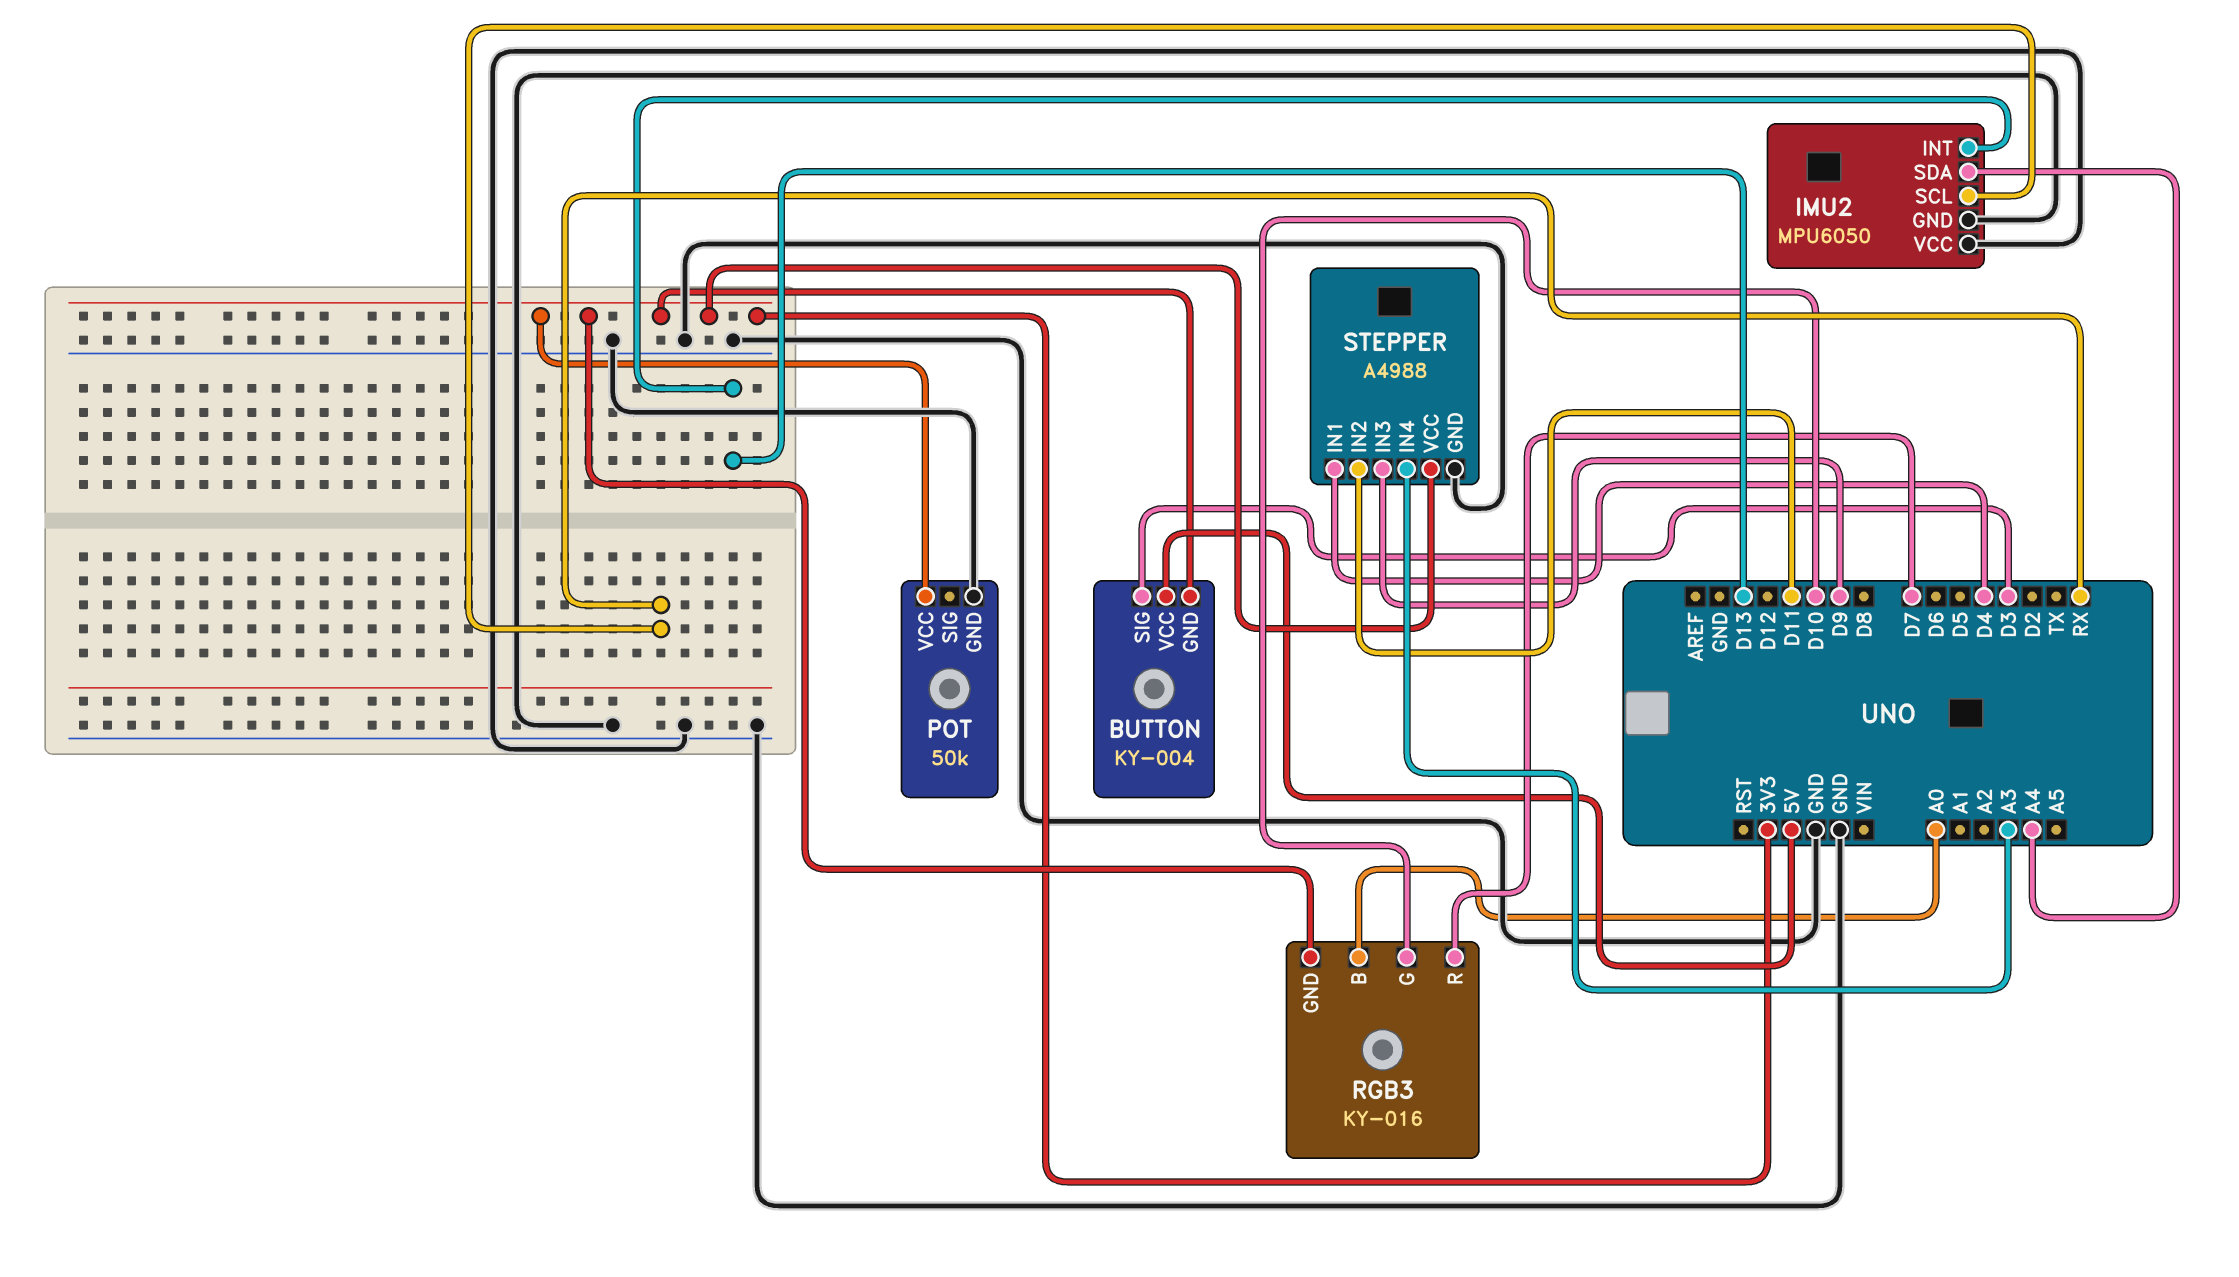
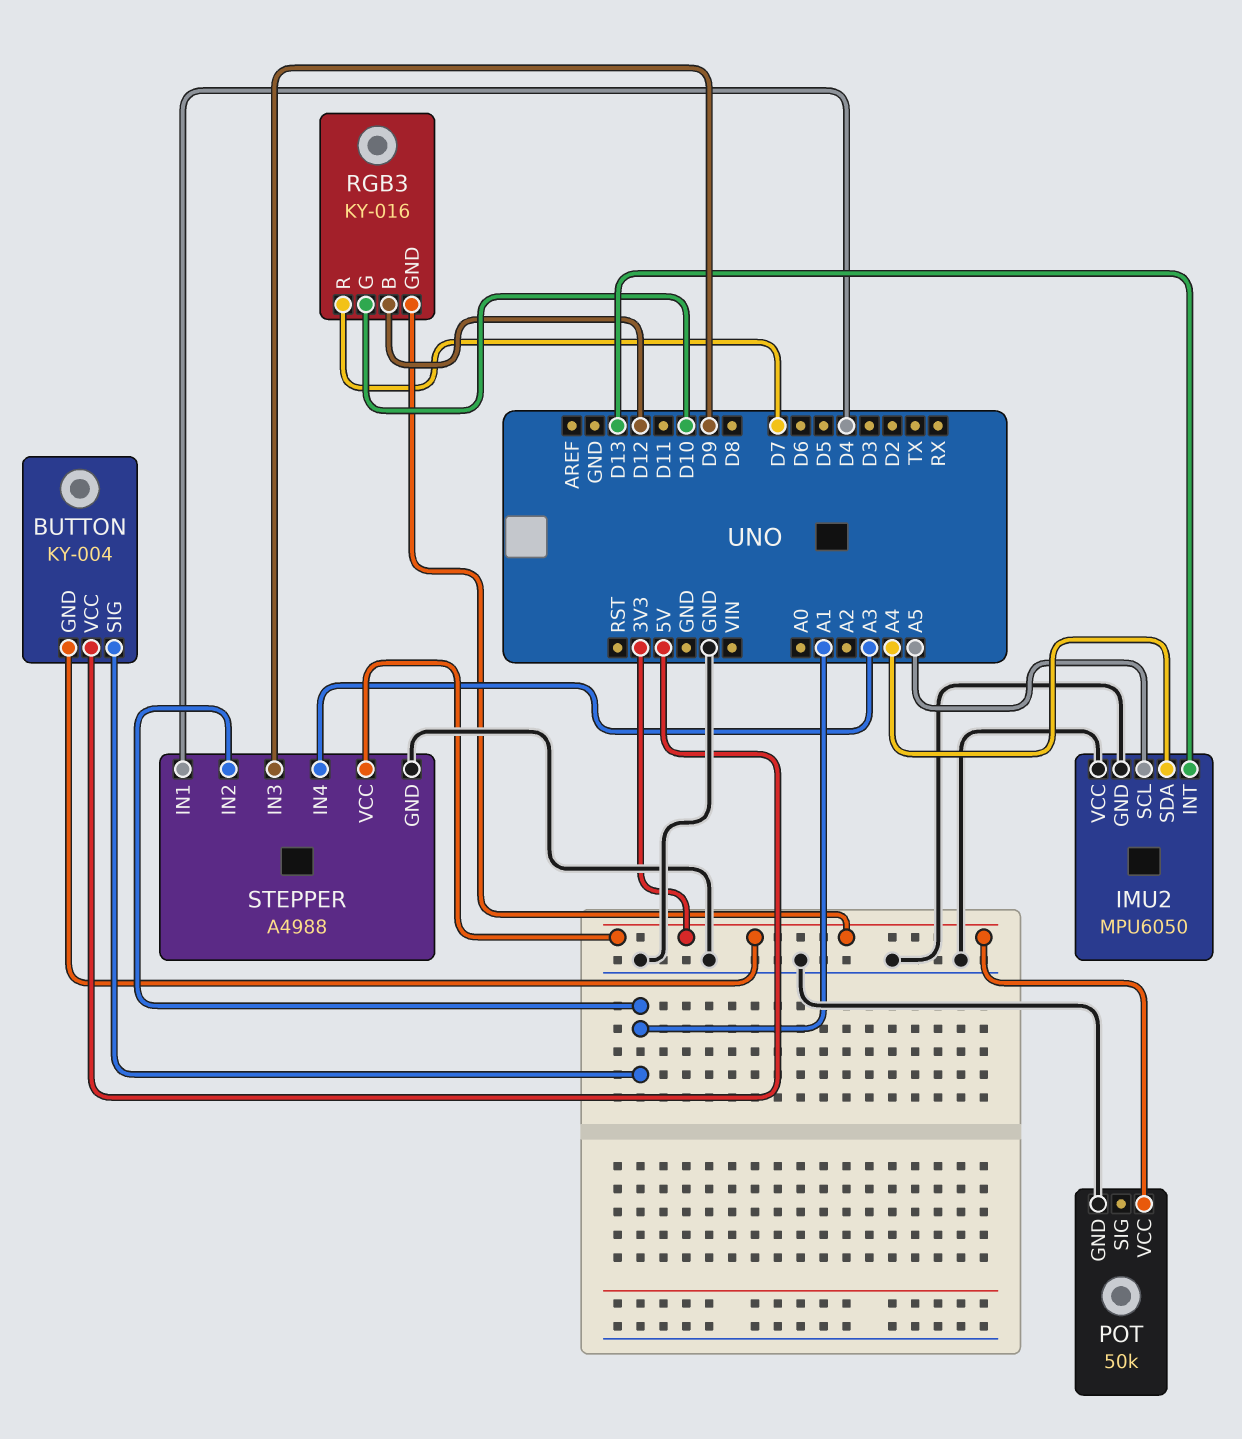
BUTTON pin SIG: D3 -> A1
IMU2 pin SCL: RX -> A5
RGB3 pin B: A0 -> D12
STEPPER pin IN2: D11 -> A1

